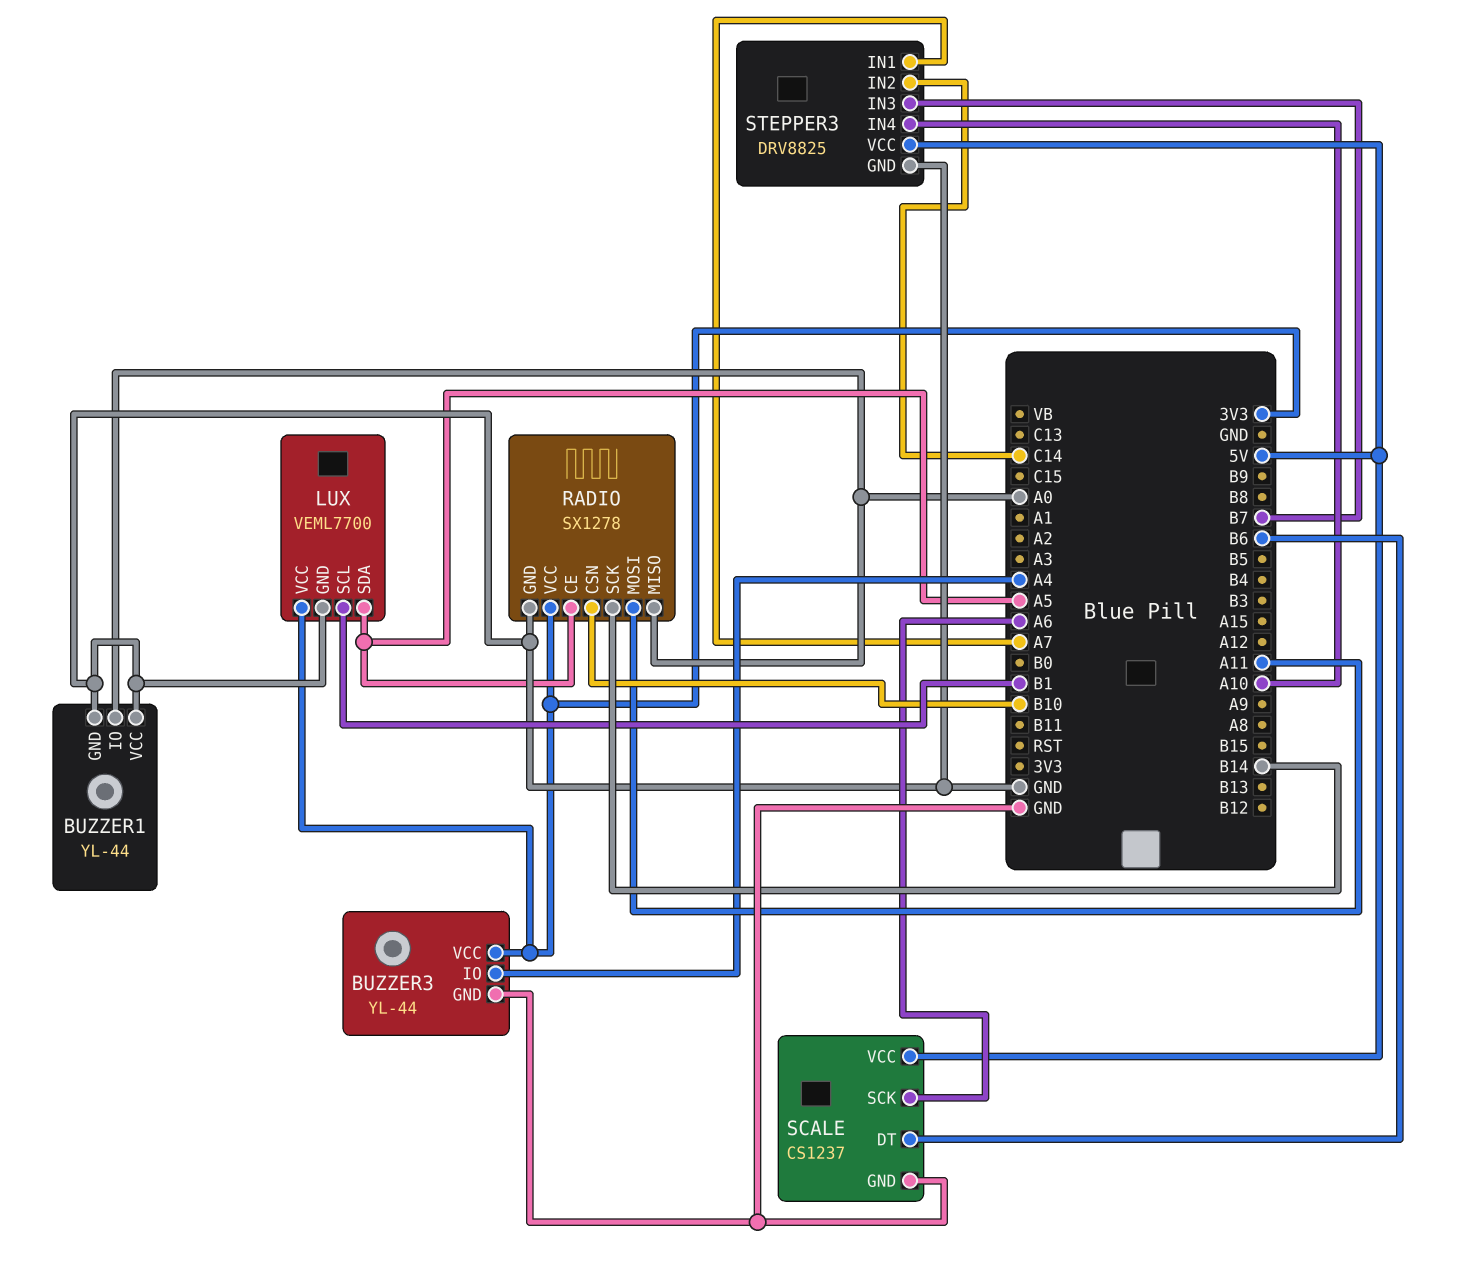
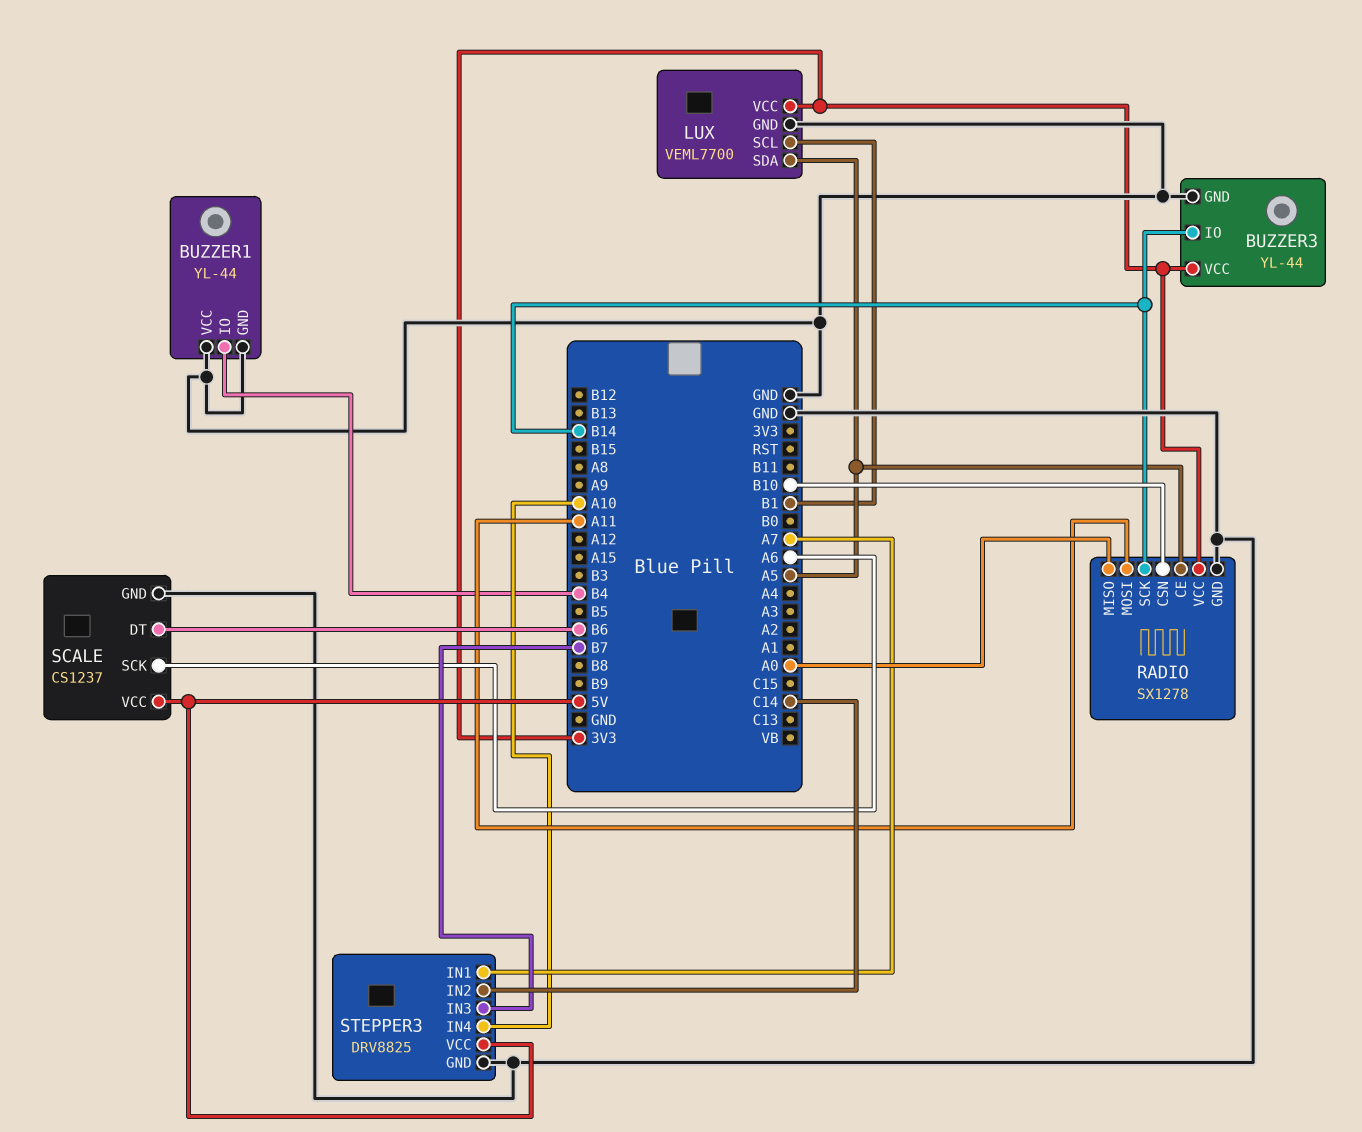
BUZZER1 pin IO: A0 -> B4
BUZZER3 pin IO: A4 -> B14

